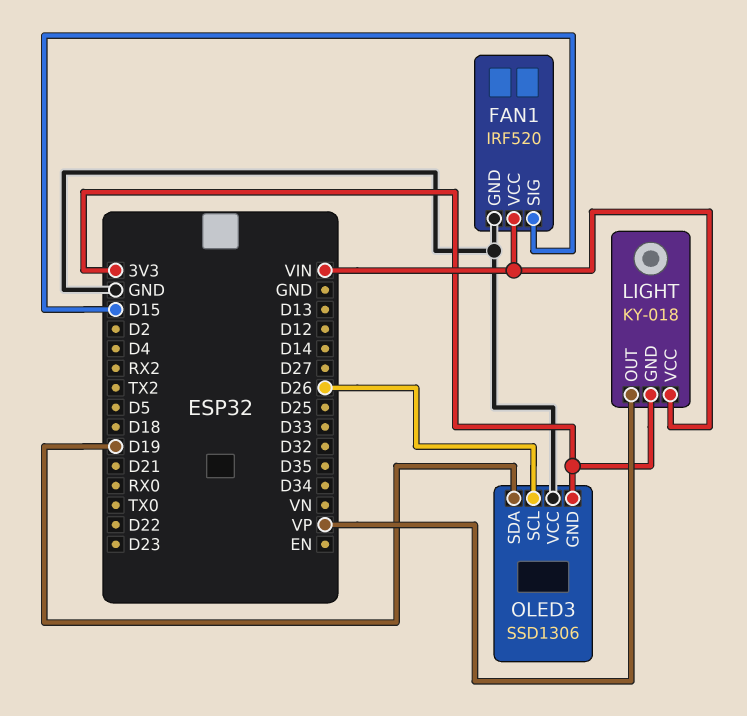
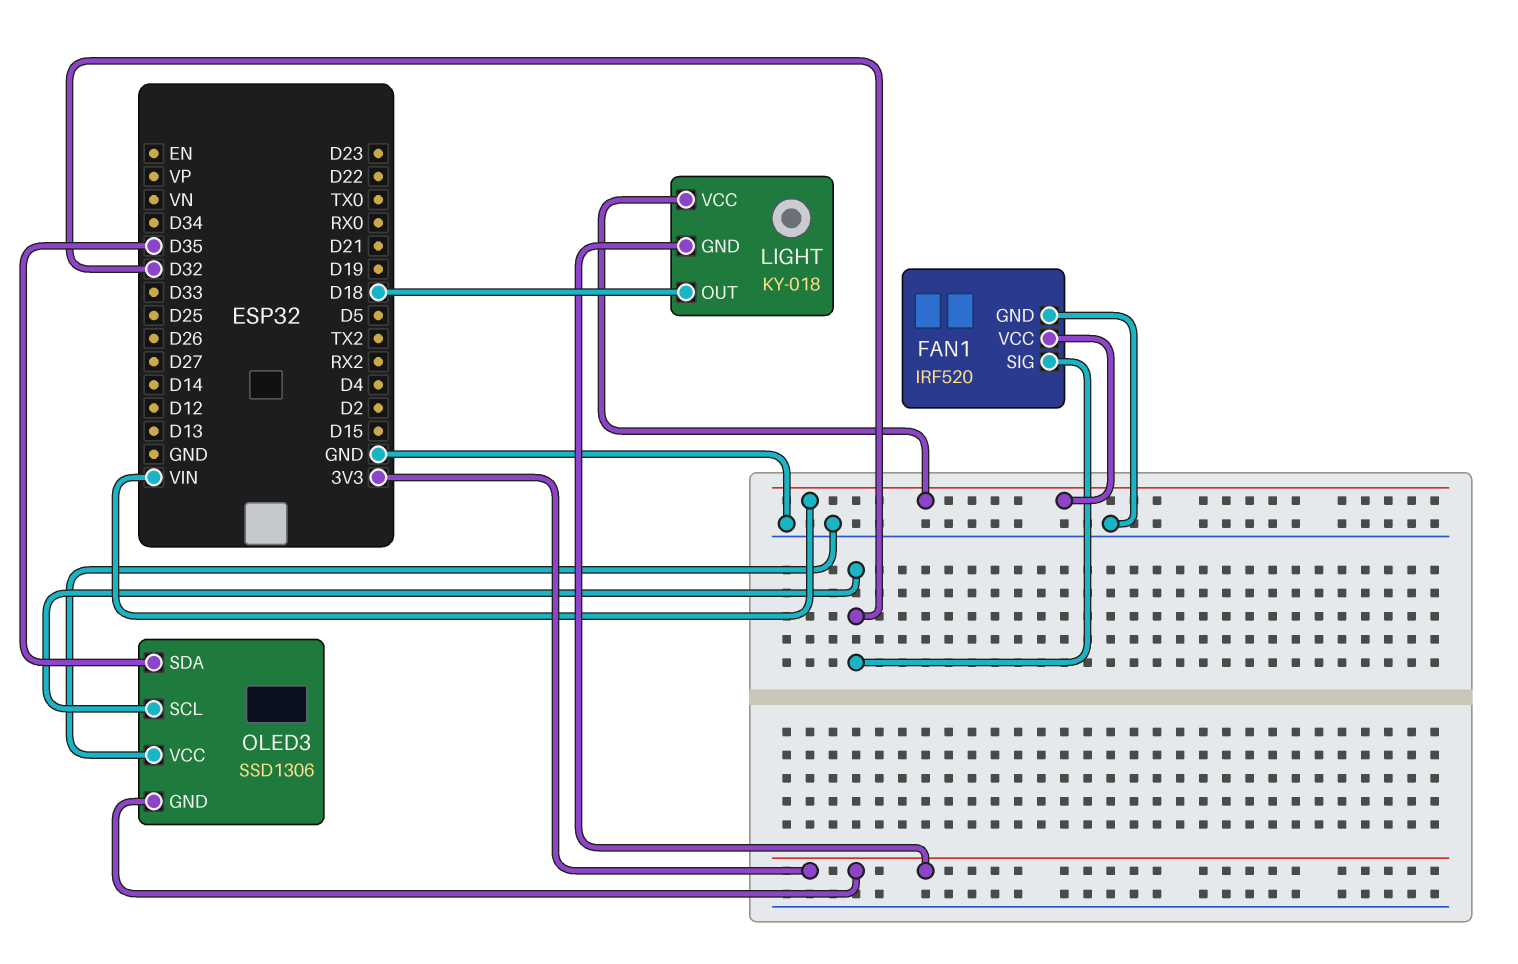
FAN1 pin SIG: D15 -> D32
LIGHT pin OUT: VP -> D18
OLED3 pin SCL: D26 -> D32
OLED3 pin SDA: D19 -> D35

